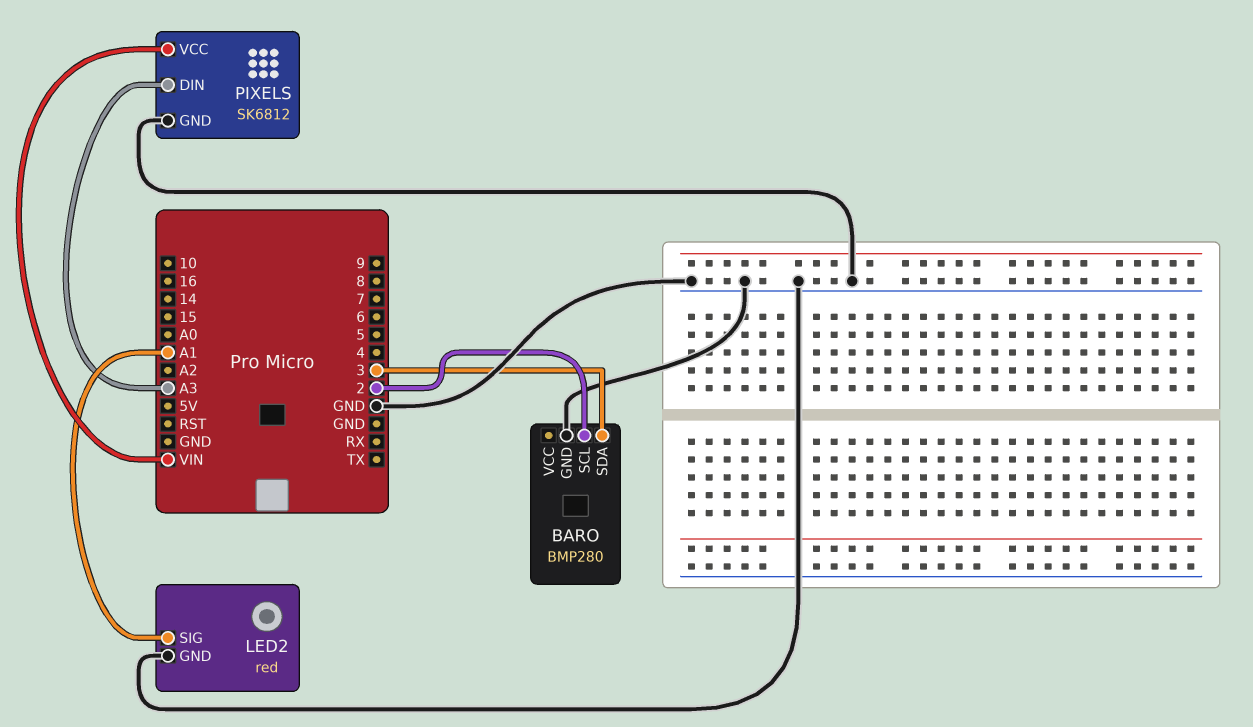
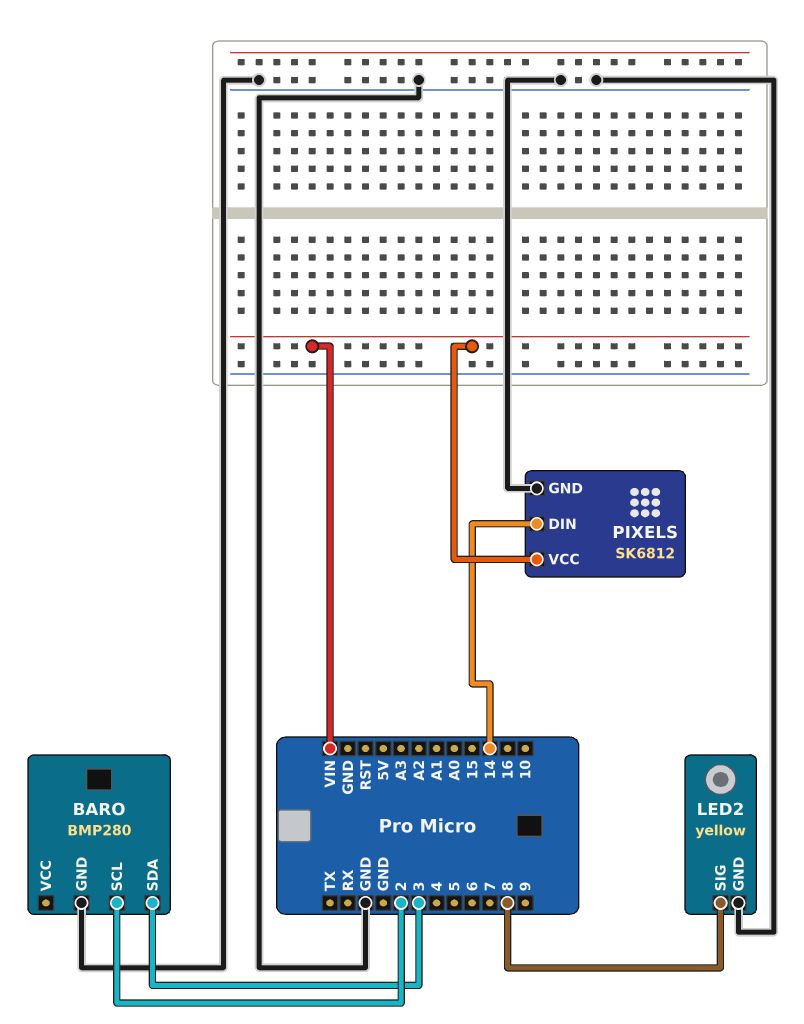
LED2: red -> yellow
LED2 pin SIG: A1 -> 8
PIXELS pin DIN: A3 -> 14

